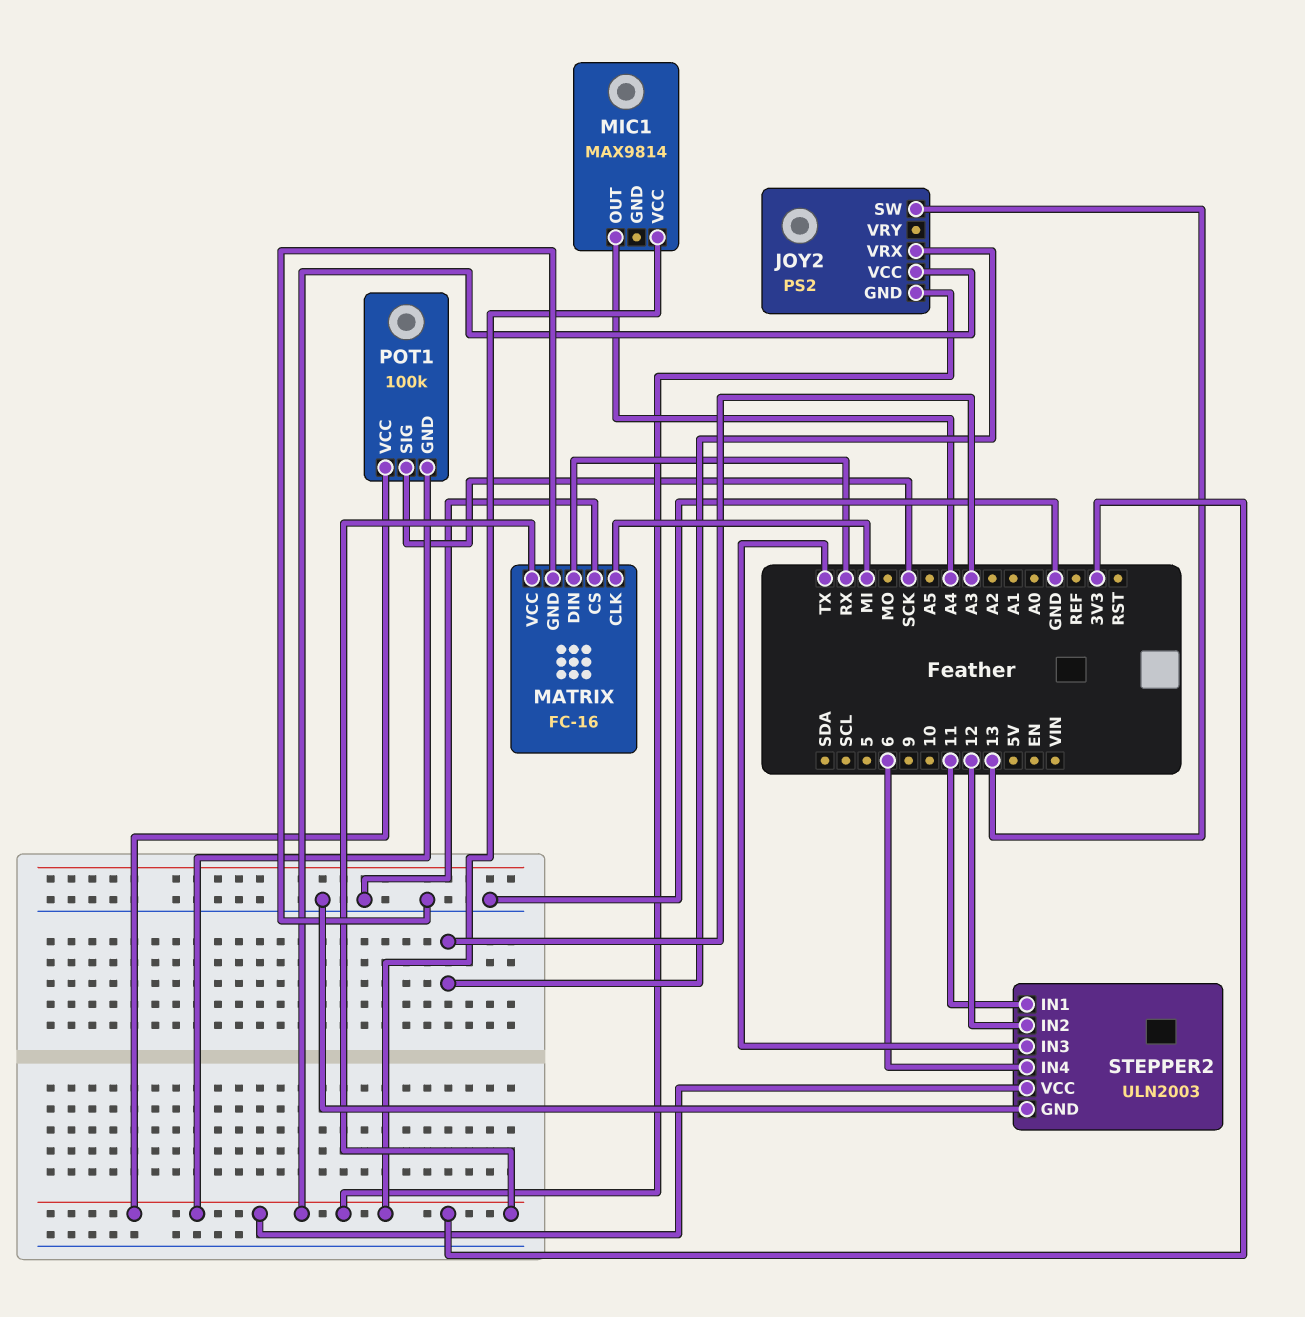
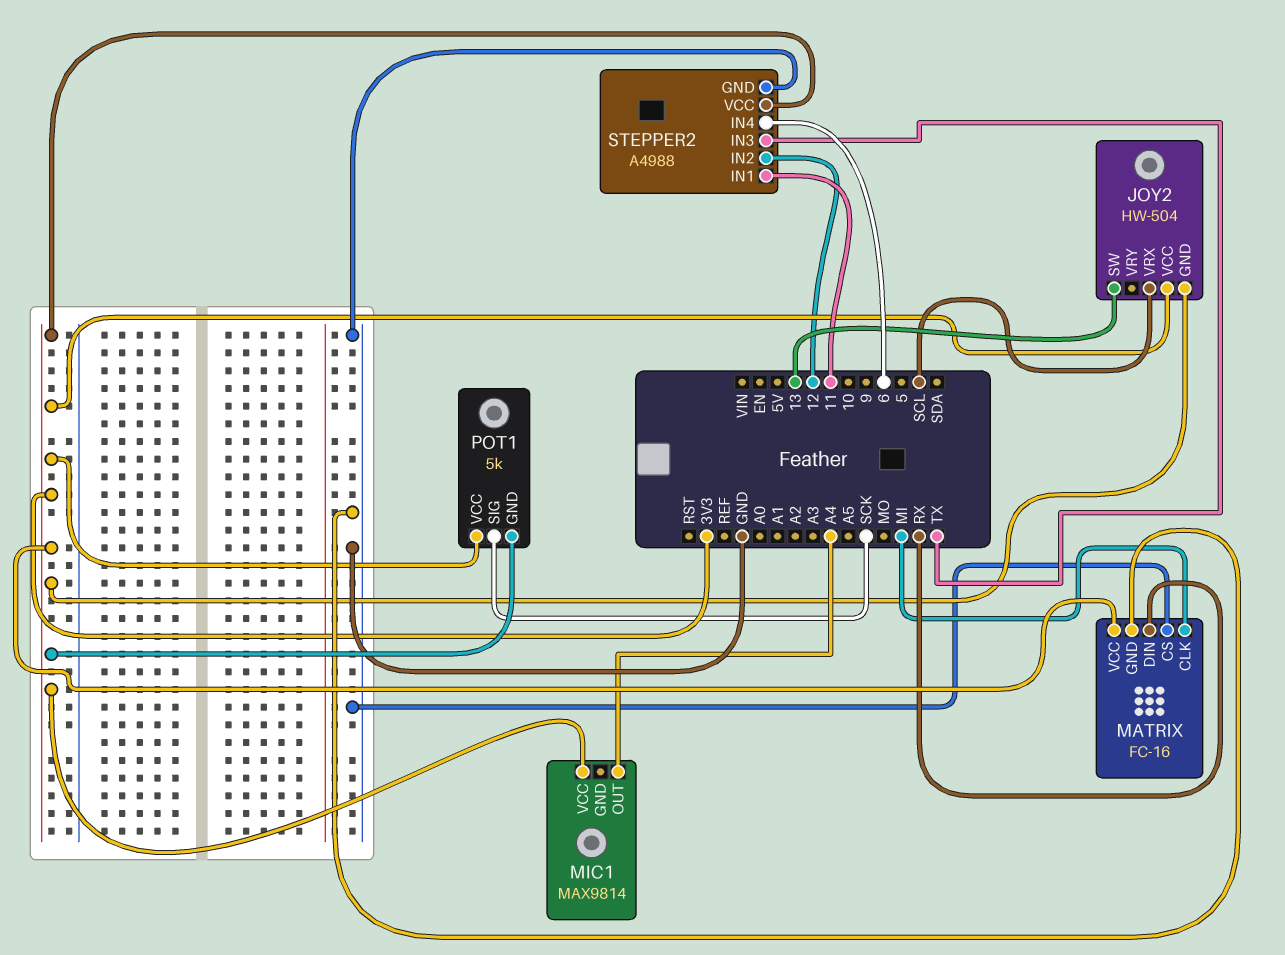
JOY2: PS2 -> HW-504
JOY2 pin VRX: A3 -> SCL
POT1: 100k -> 5k
STEPPER2: ULN2003 -> A4988

